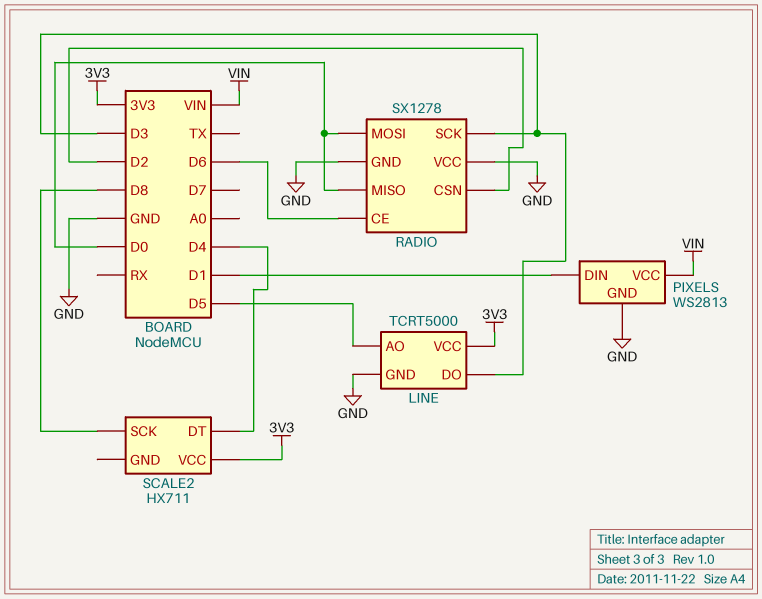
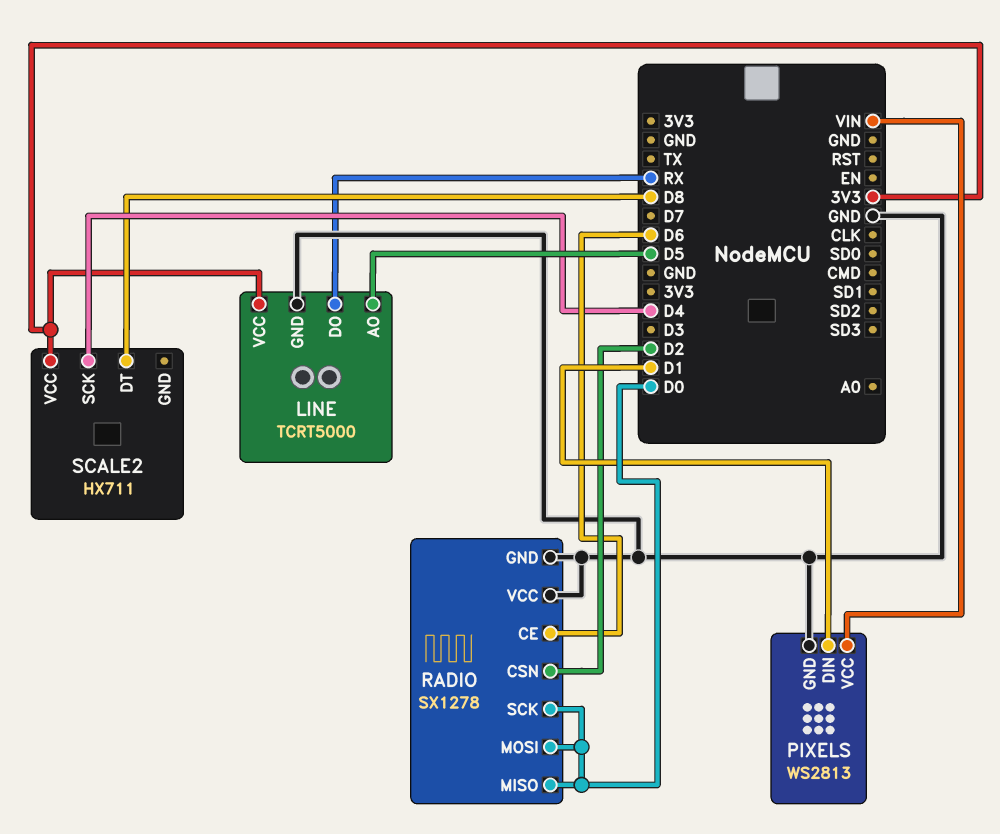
LINE pin DO: D3 -> RX
RADIO pin SCK: D3 -> D0
SCALE2 pin DT: D4 -> D8
SCALE2 pin SCK: D8 -> D4

